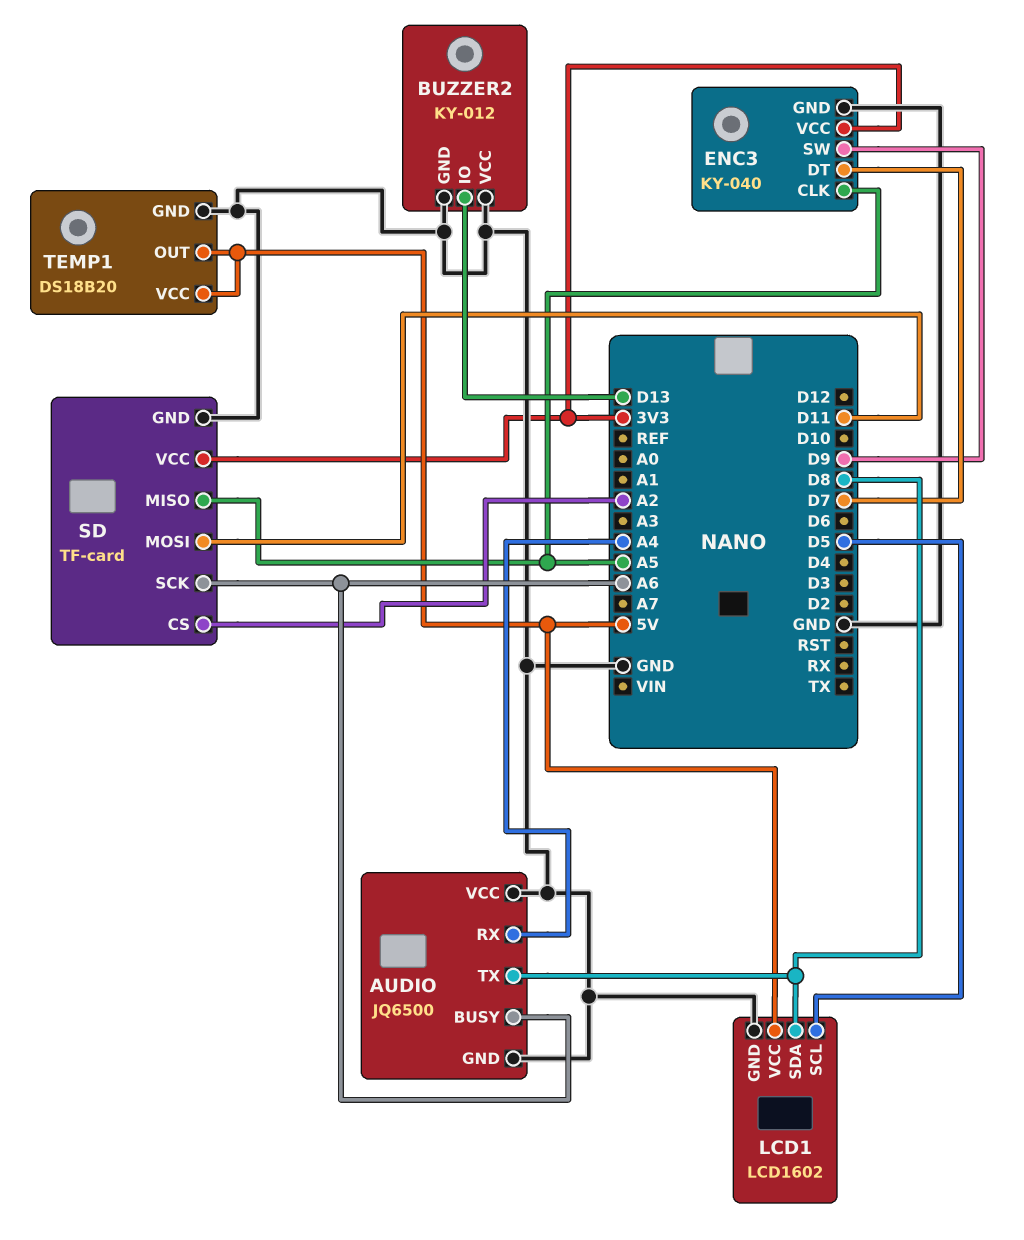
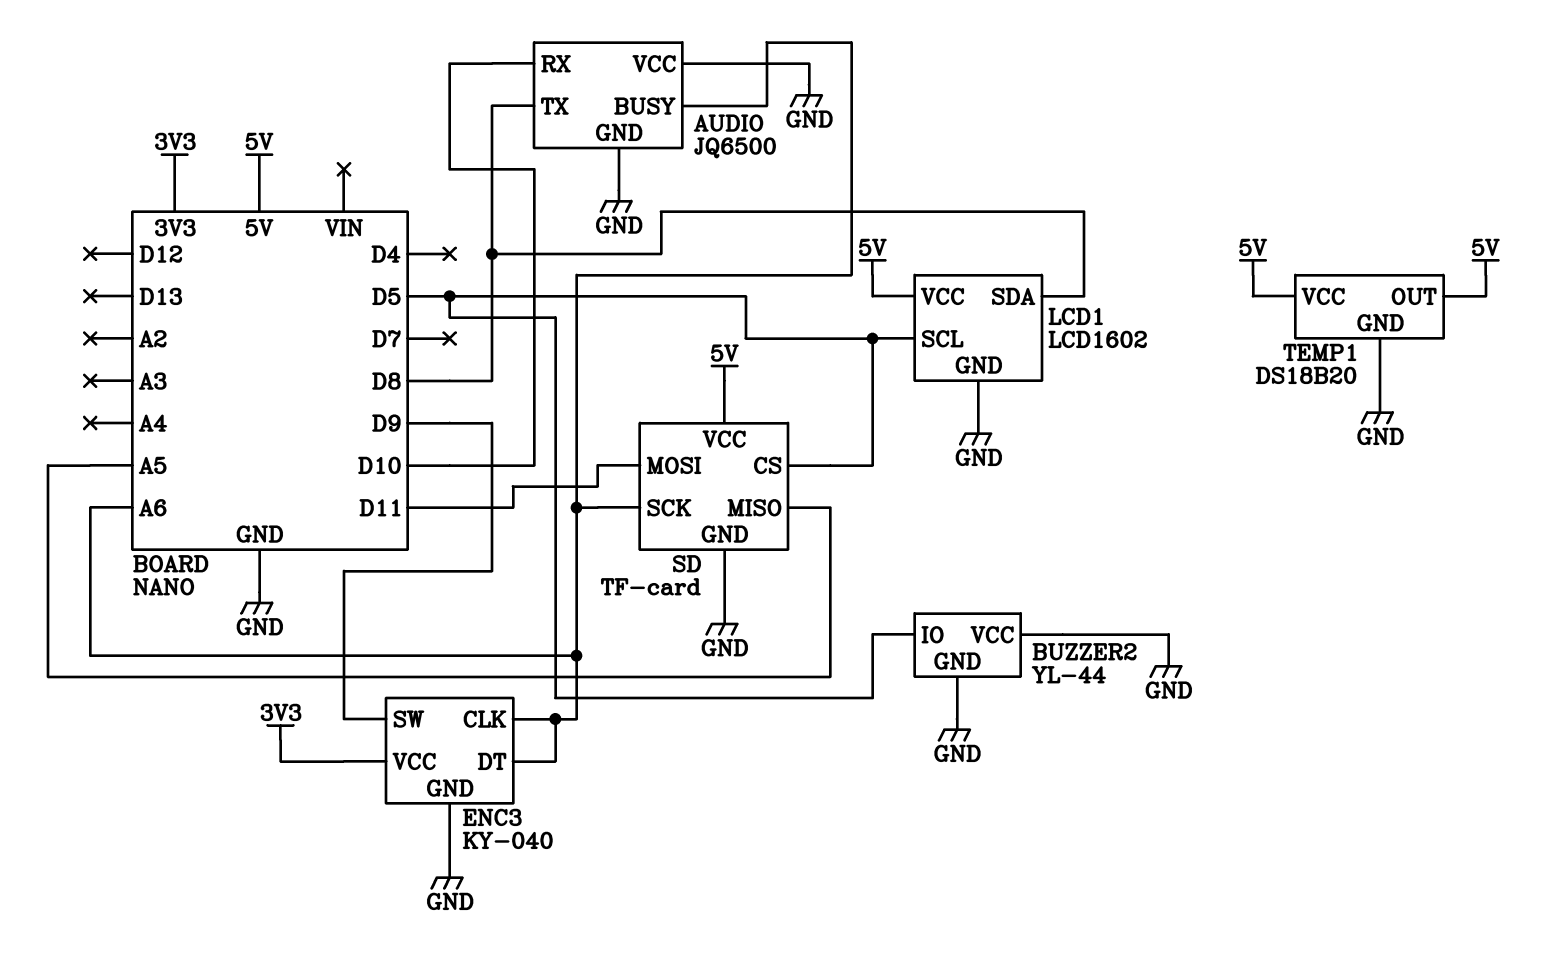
AUDIO pin RX: A4 -> D10
BUZZER2: KY-012 -> YL-44
BUZZER2 pin IO: D13 -> D5
ENC3 pin CLK: A5 -> A6
ENC3 pin DT: D7 -> A6
SD pin CS: A2 -> D5
SD pin VCC: 3V3 -> 5V

